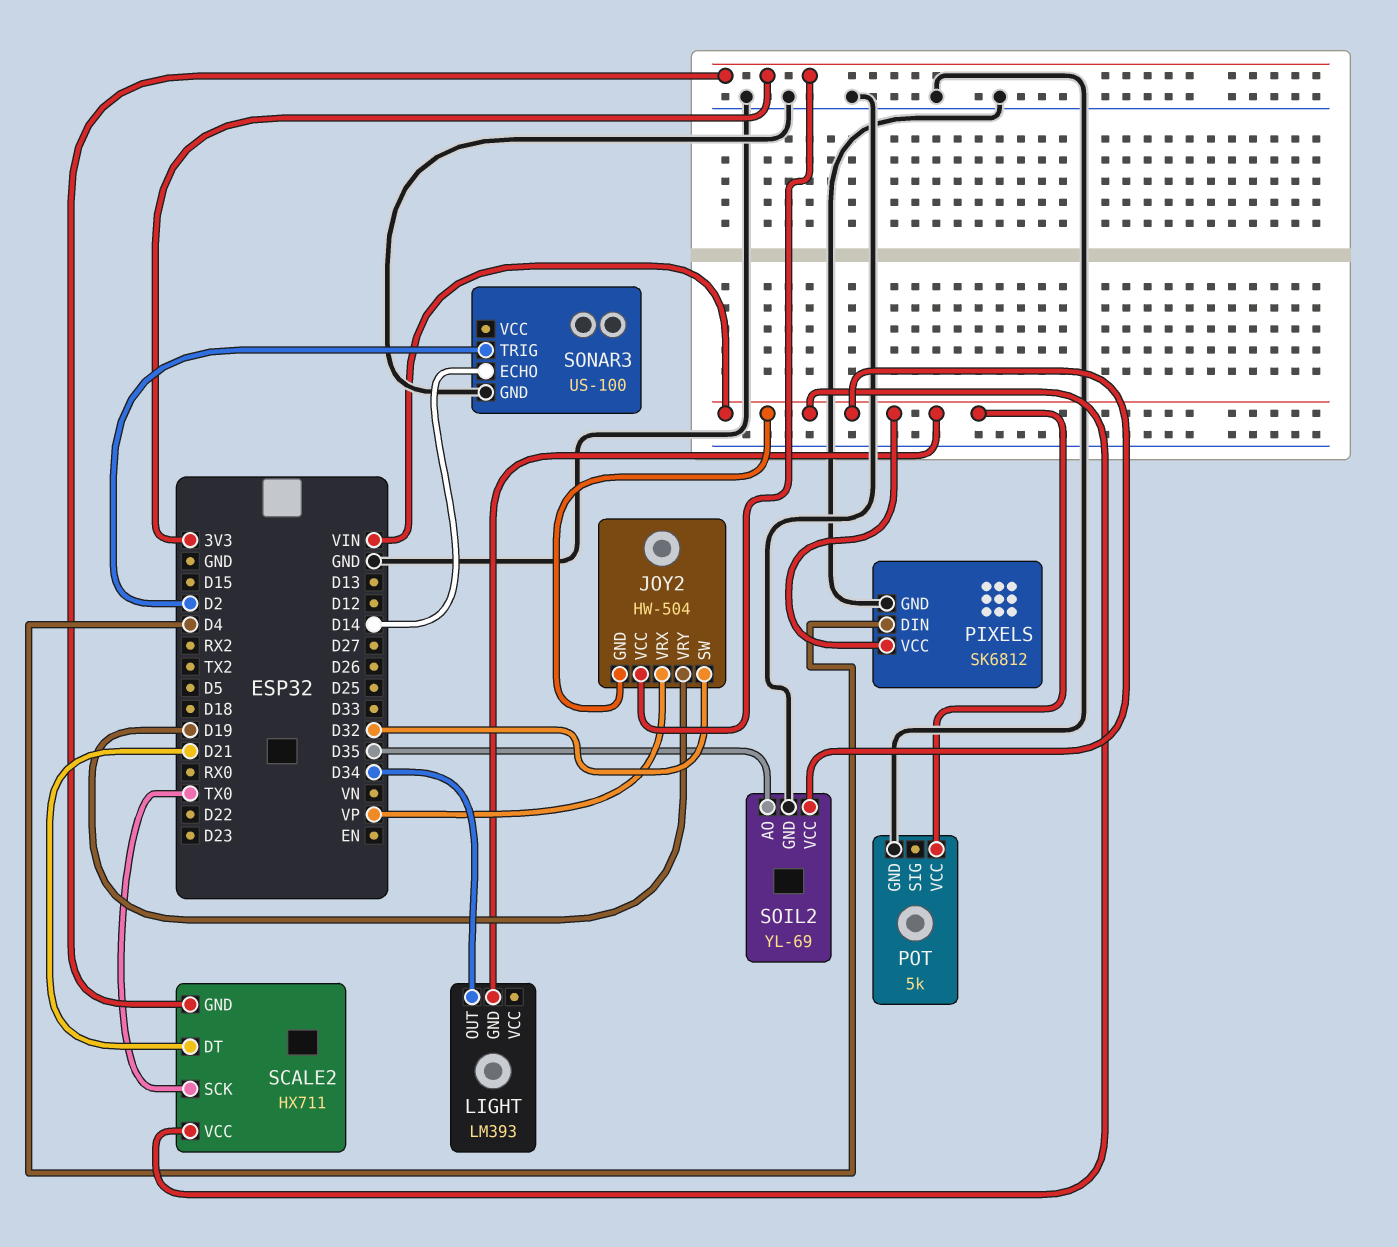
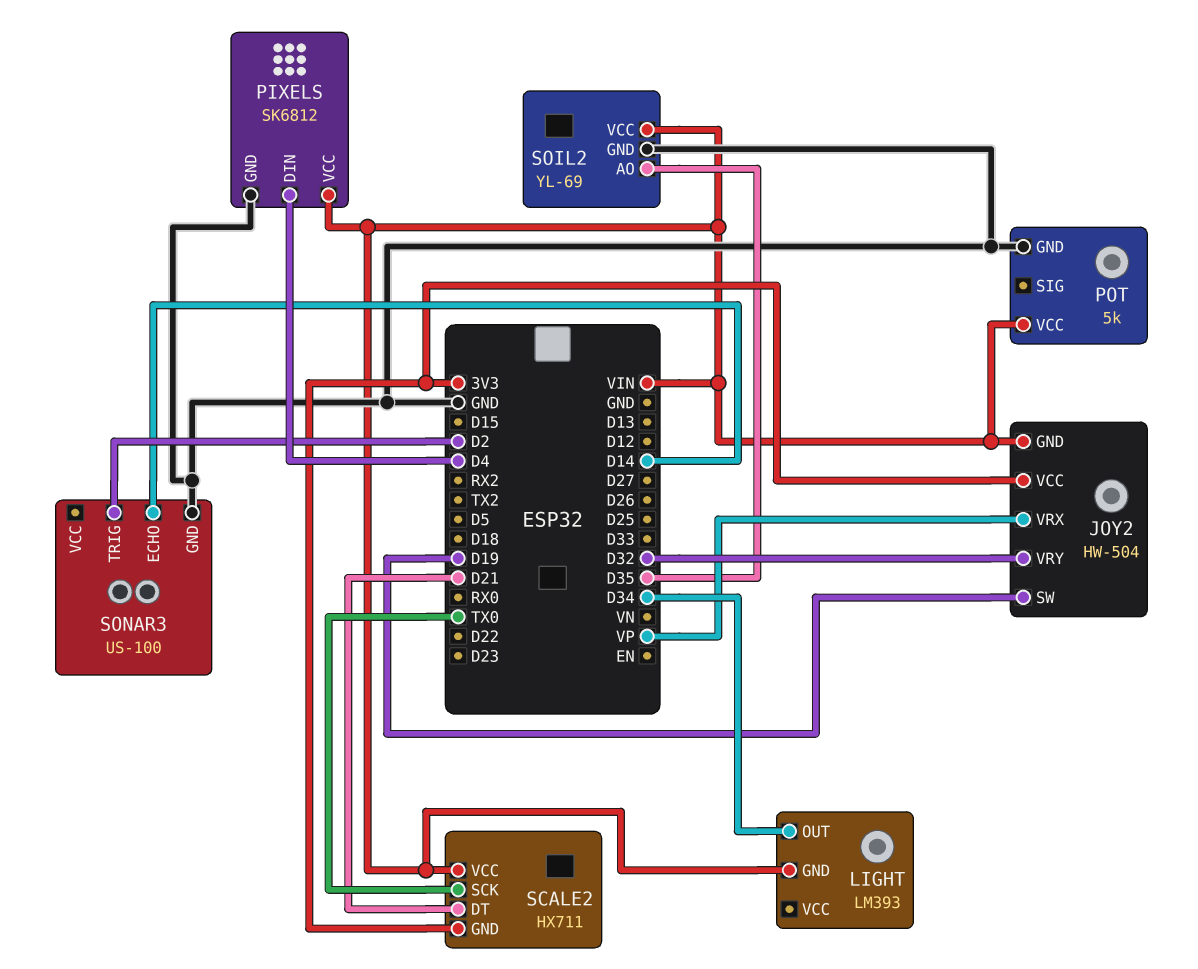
JOY2 pin SW: D32 -> D19
JOY2 pin VRY: D19 -> D32

